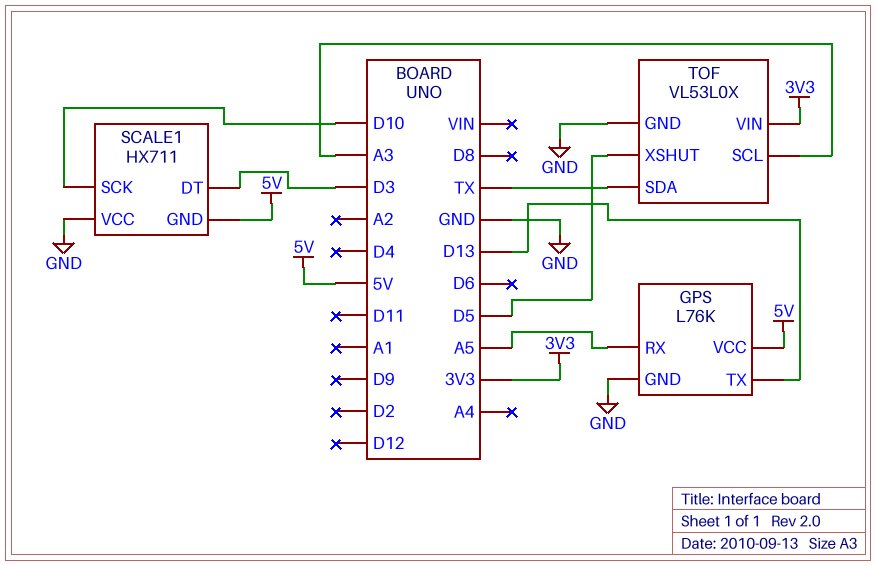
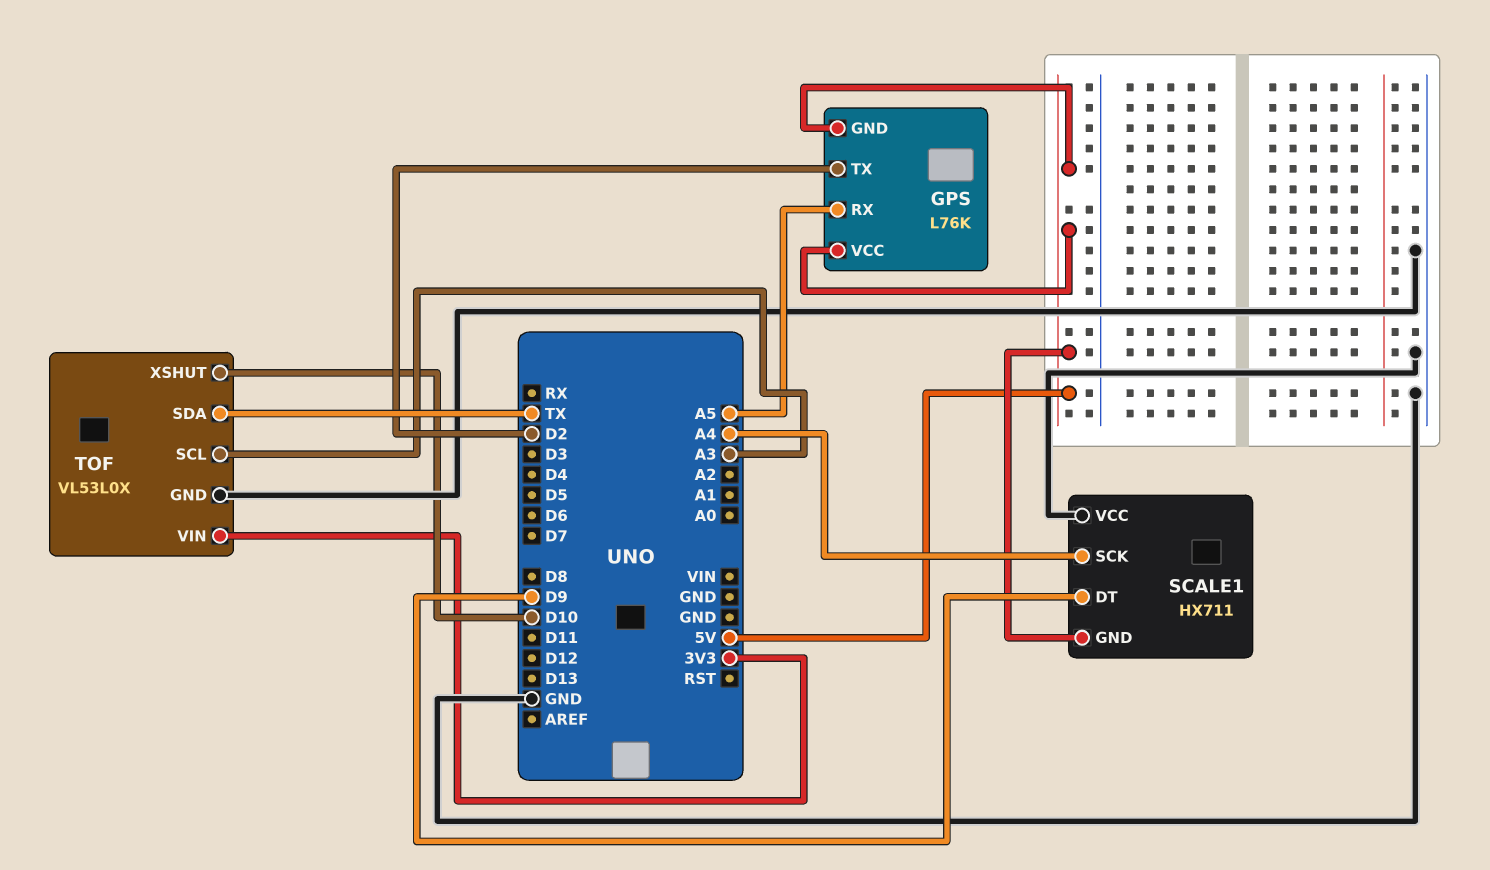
GPS pin GND: GND -> 5V
GPS pin TX: D13 -> D2
SCALE1 pin DT: D3 -> D9
SCALE1 pin SCK: D10 -> A4
TOF pin XSHUT: D5 -> D10

